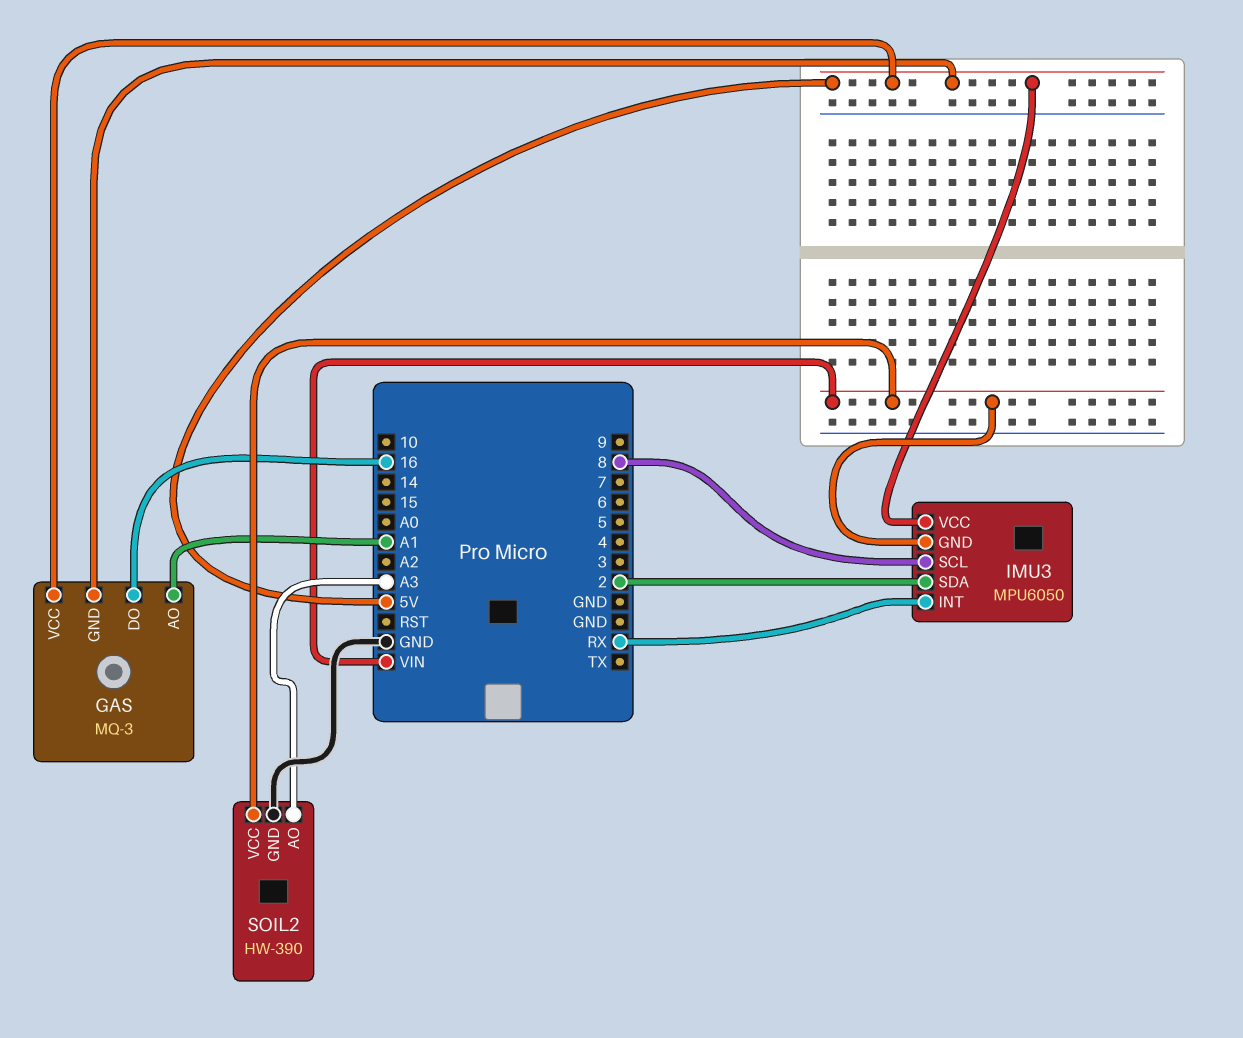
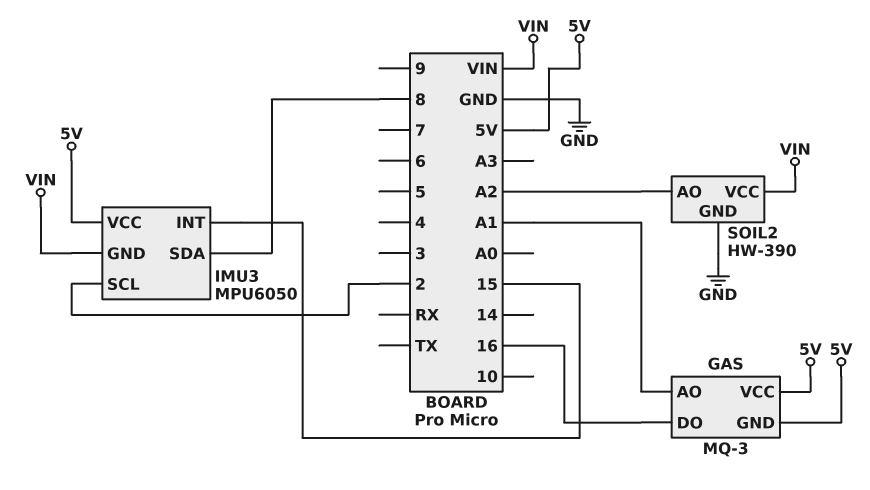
IMU3 pin INT: RX -> 15
IMU3 pin SCL: 8 -> 2
IMU3 pin SDA: 2 -> 8
SOIL2 pin AO: A3 -> A2

